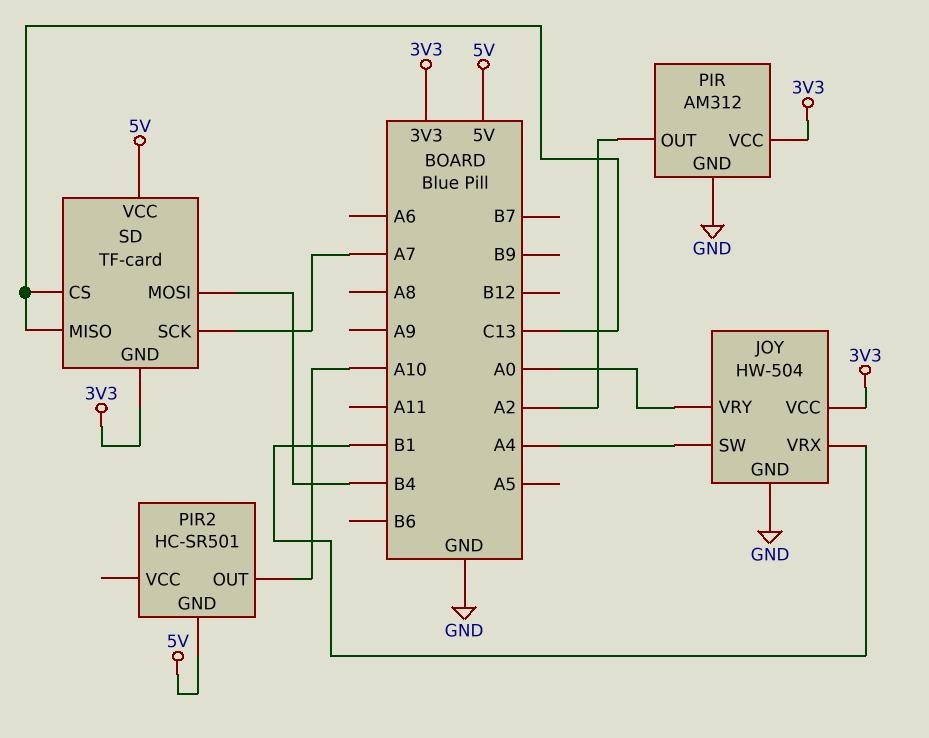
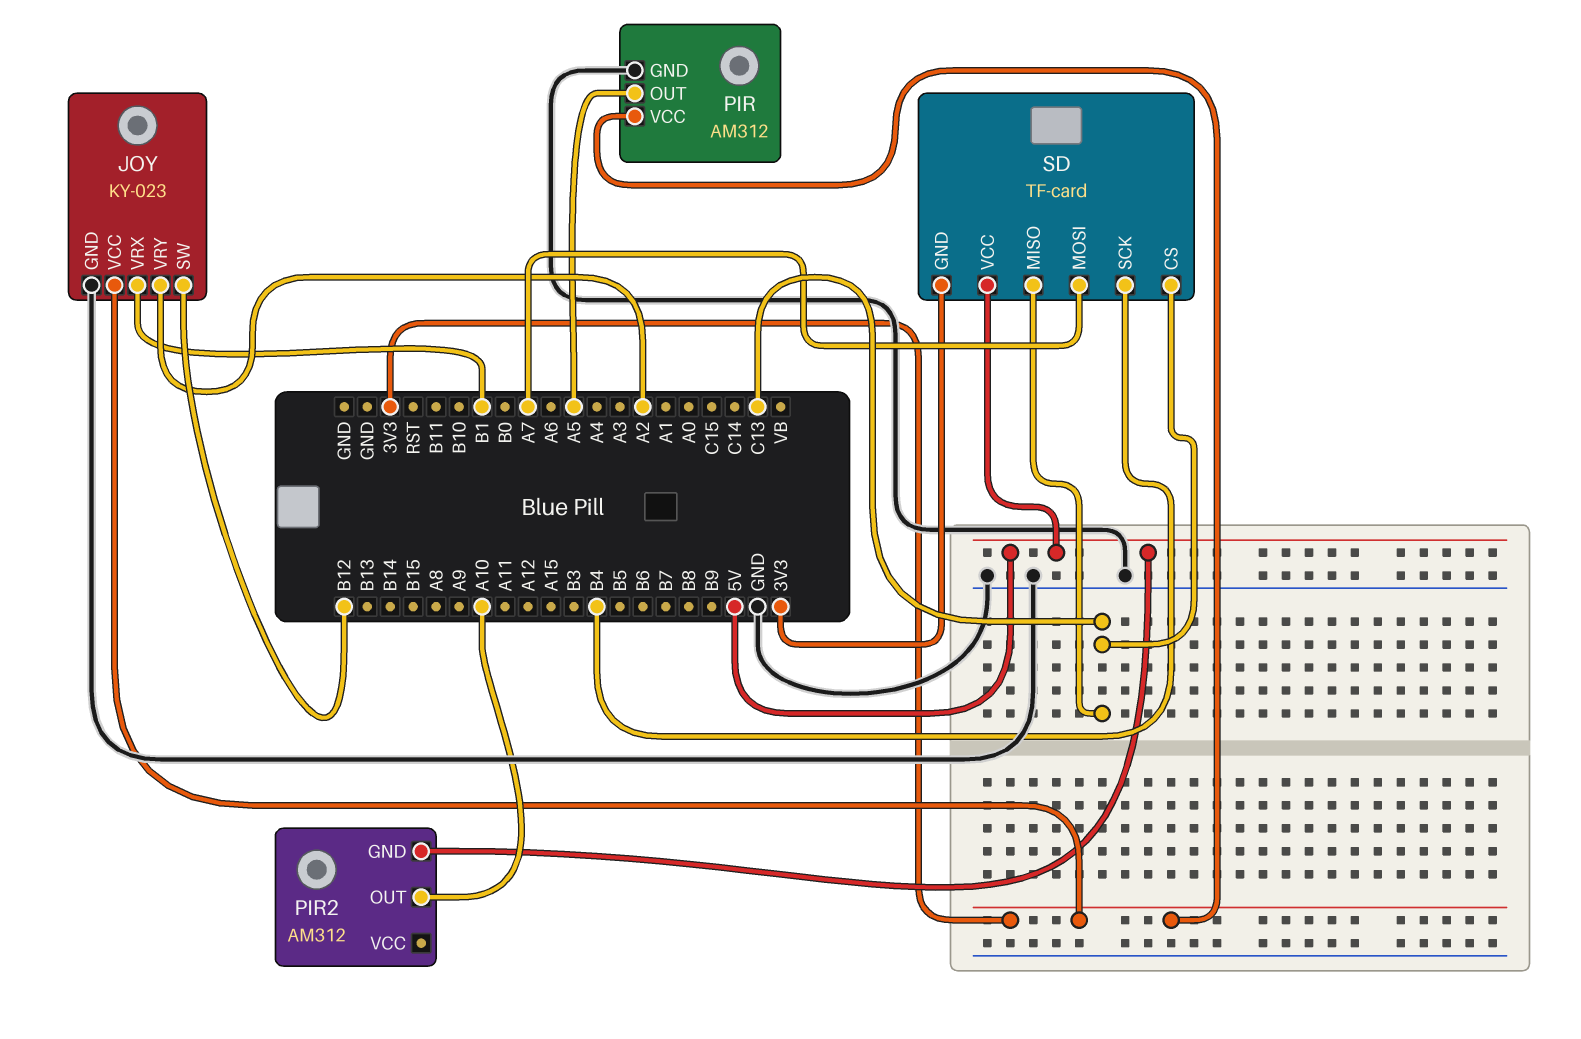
JOY: HW-504 -> KY-023
JOY pin SW: A4 -> B12
JOY pin VRY: A0 -> A2
PIR pin OUT: A2 -> A5
PIR2: HC-SR501 -> AM312
SD pin MOSI: B4 -> A7
SD pin SCK: A7 -> B4

